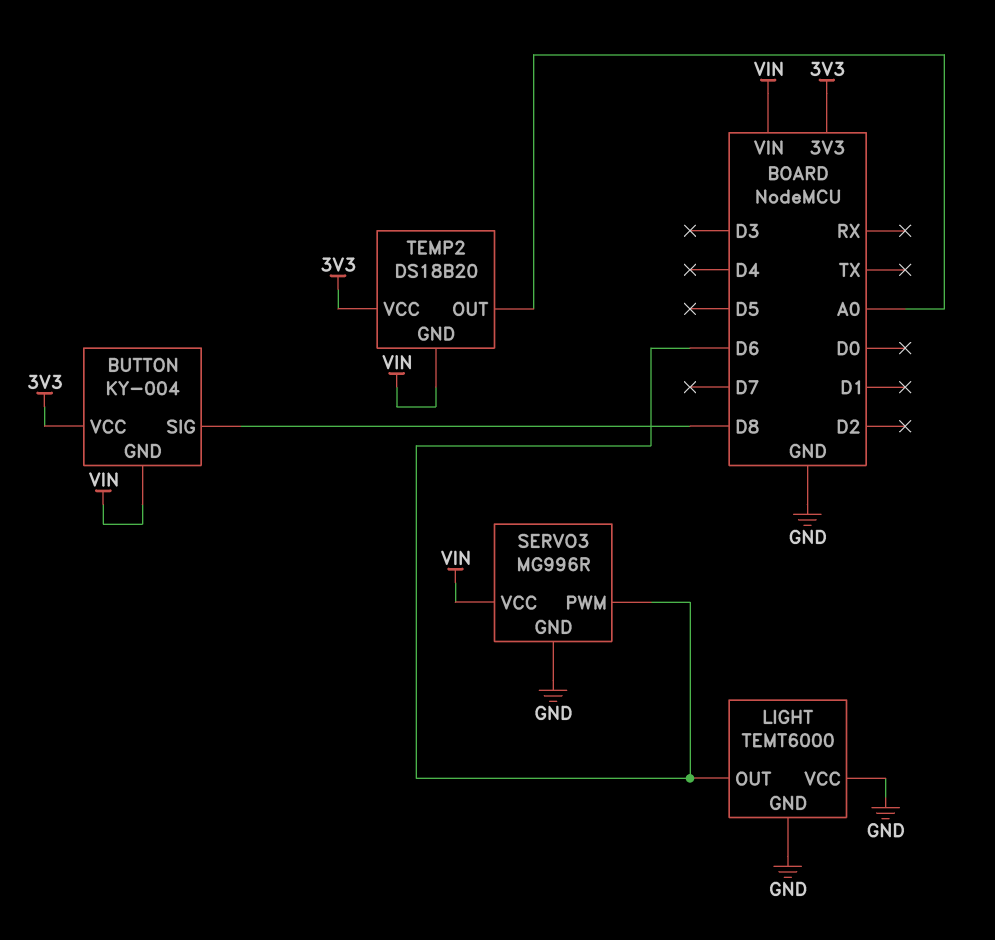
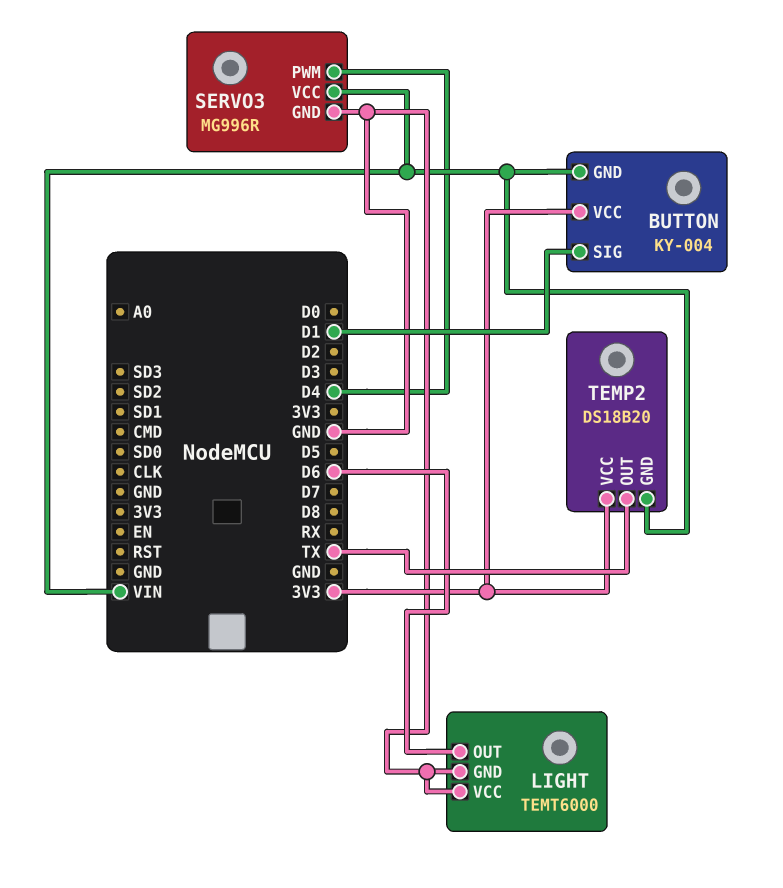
BUTTON pin SIG: D8 -> D1
SERVO3 pin PWM: D6 -> D4
TEMP2 pin OUT: A0 -> TX

